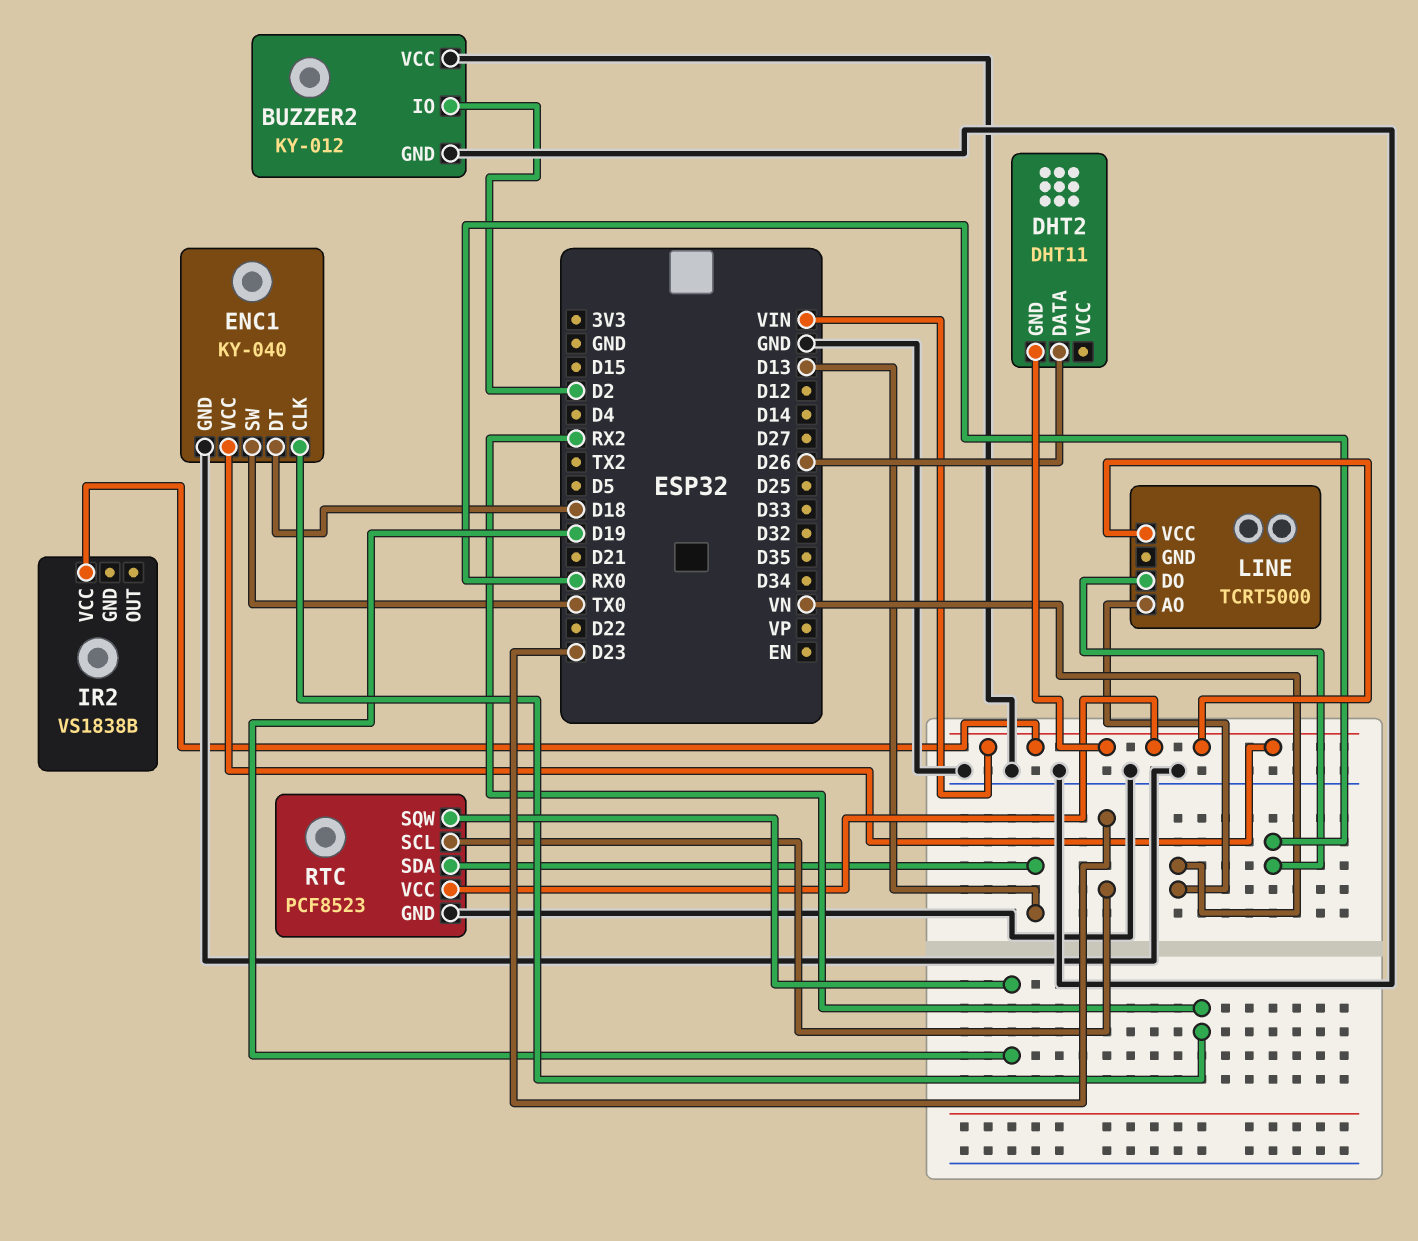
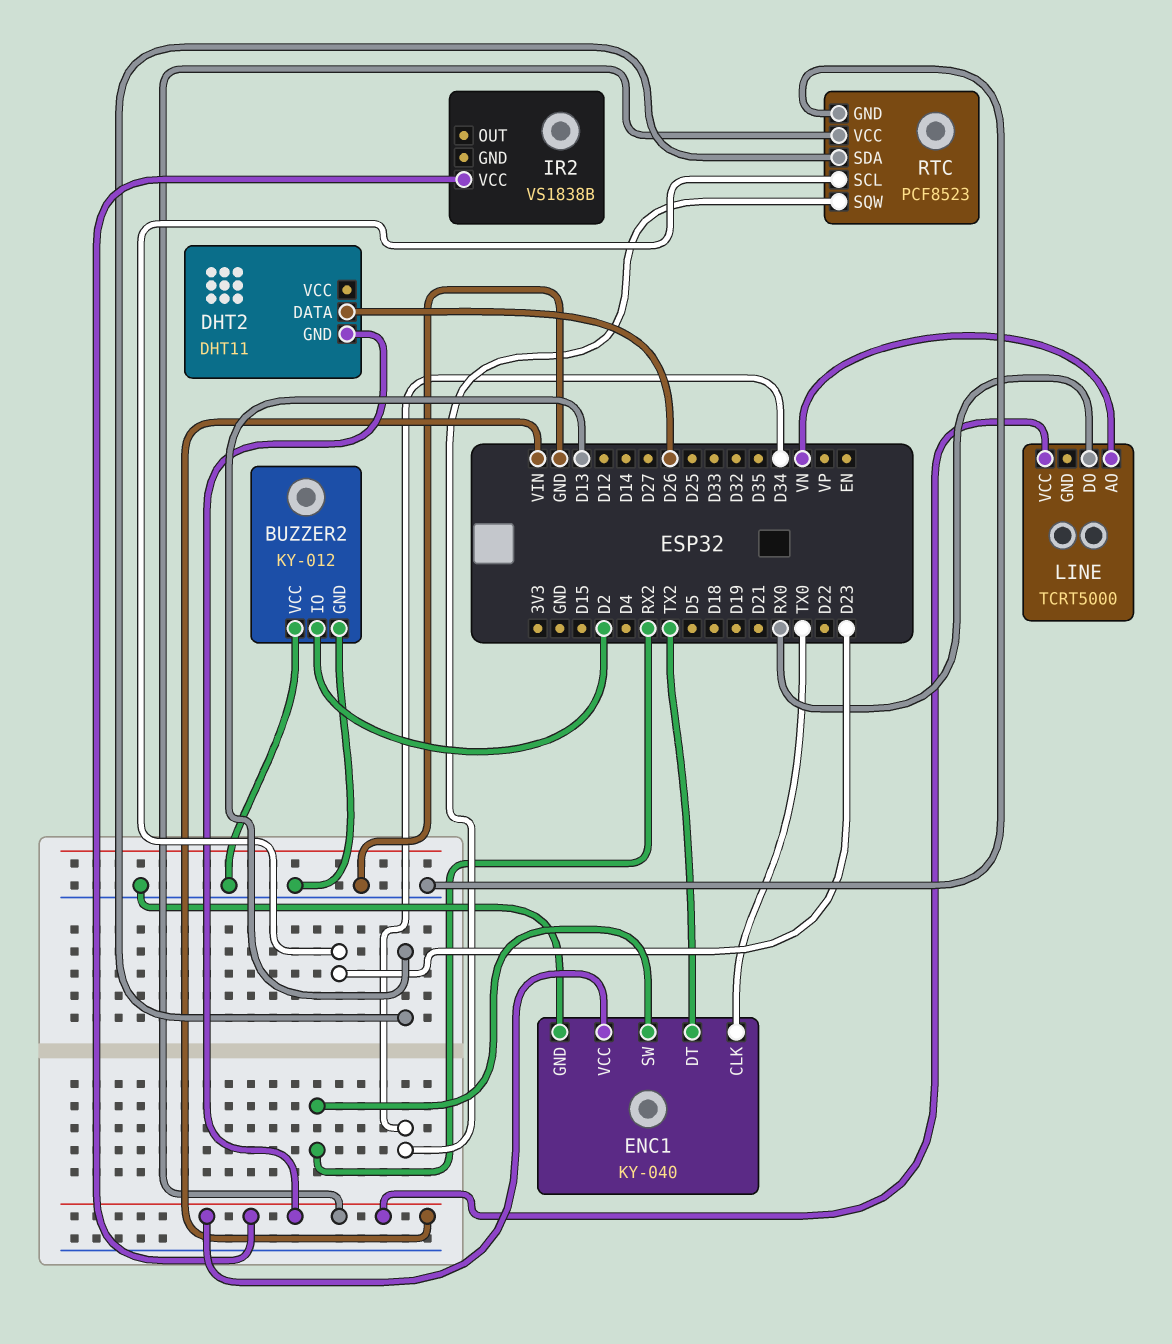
ENC1 pin CLK: RX2 -> TX0
ENC1 pin DT: D18 -> TX2
ENC1 pin SW: TX0 -> RX2
RTC pin SQW: D19 -> D34

